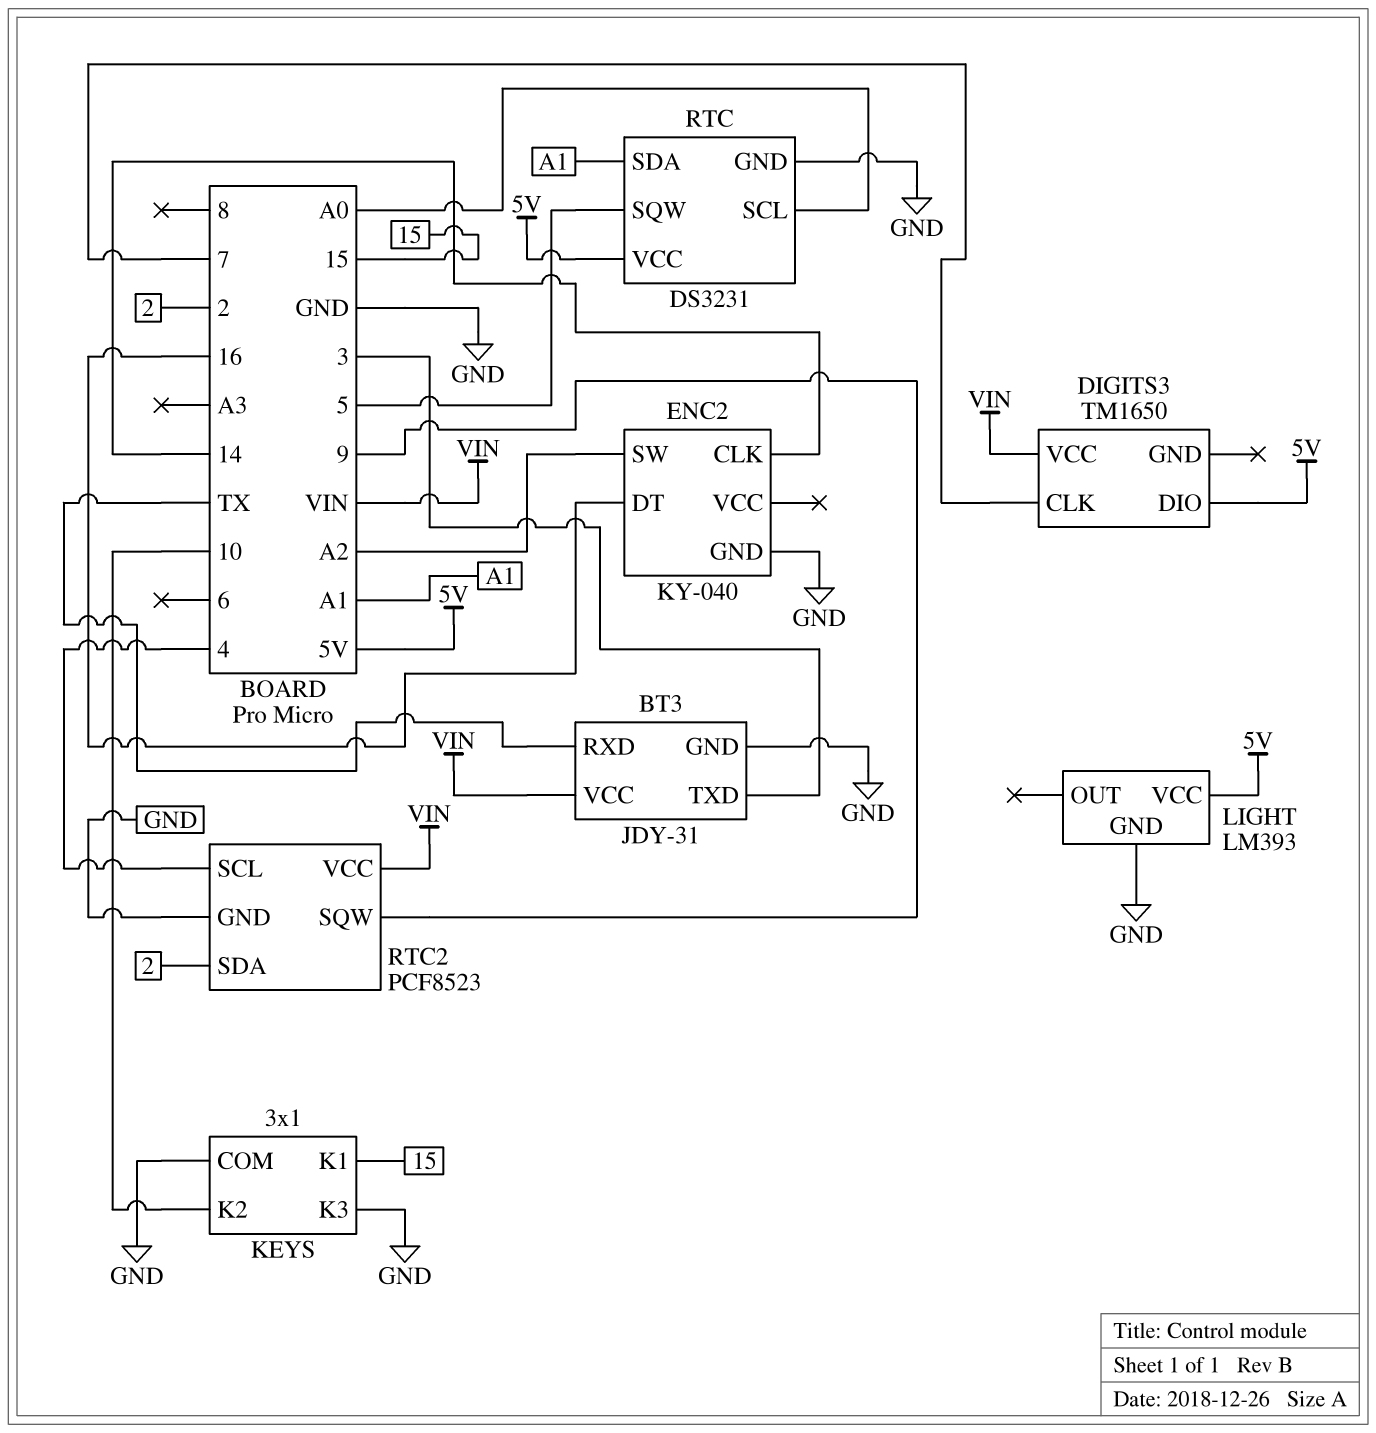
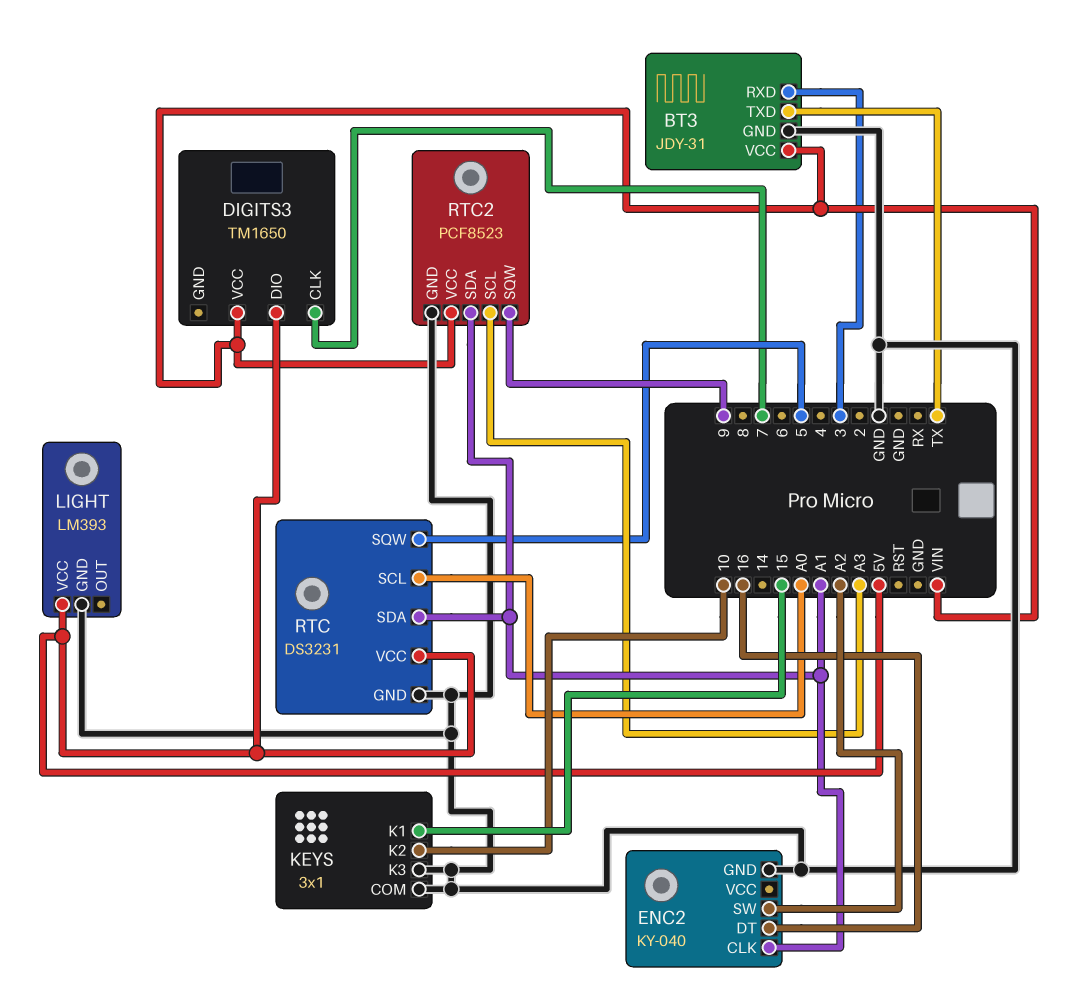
BT3 pin RXD: TX -> 3
BT3 pin TXD: 3 -> TX
ENC2 pin CLK: 14 -> A1
RTC2 pin SCL: 4 -> A3
RTC2 pin SDA: 2 -> A1

